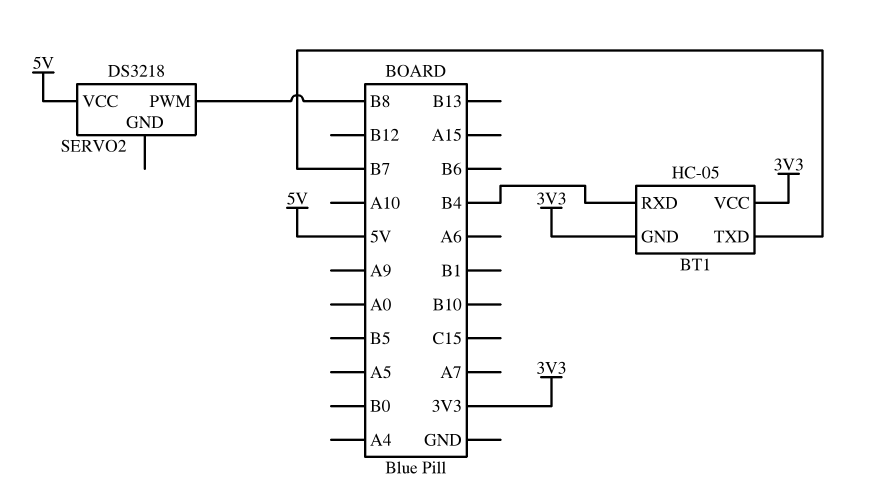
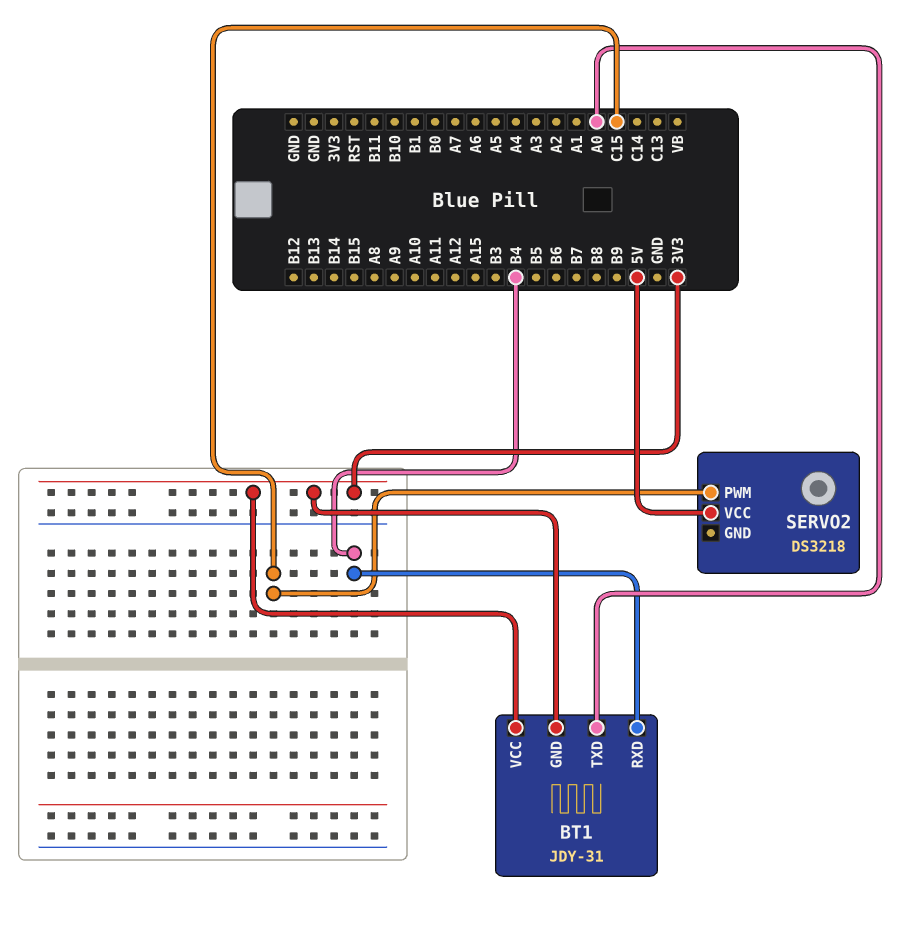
BT1: HC-05 -> JDY-31
BT1 pin TXD: B7 -> A0
SERVO2 pin PWM: B8 -> C15

